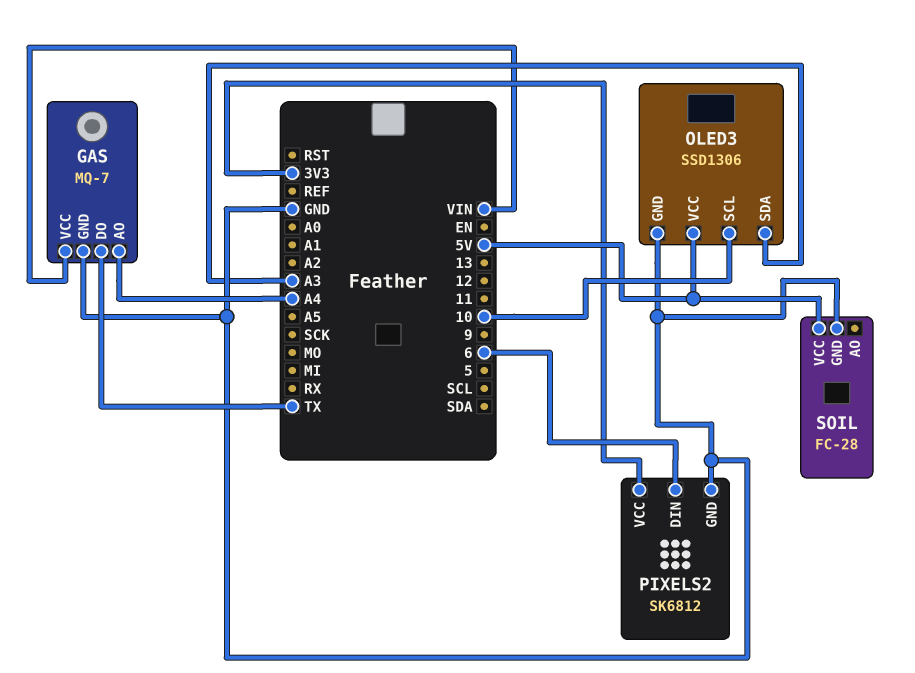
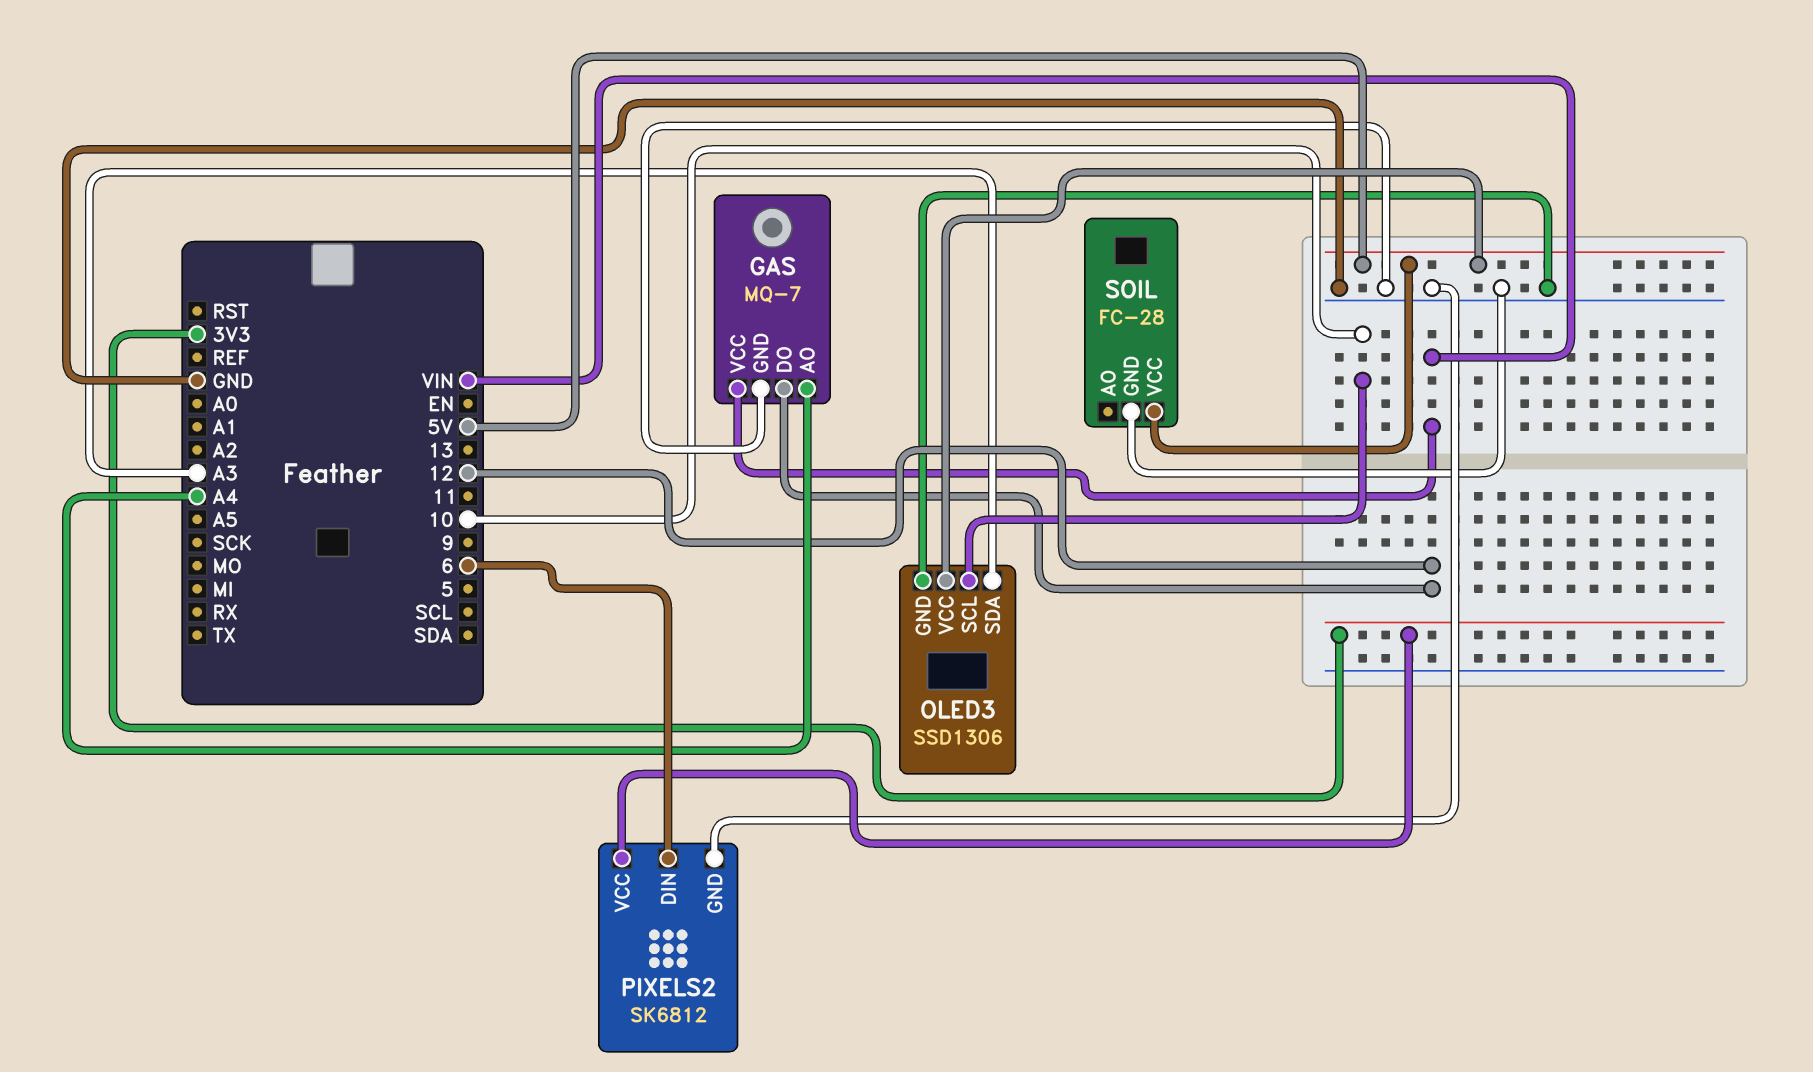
GAS pin DO: TX -> 12

